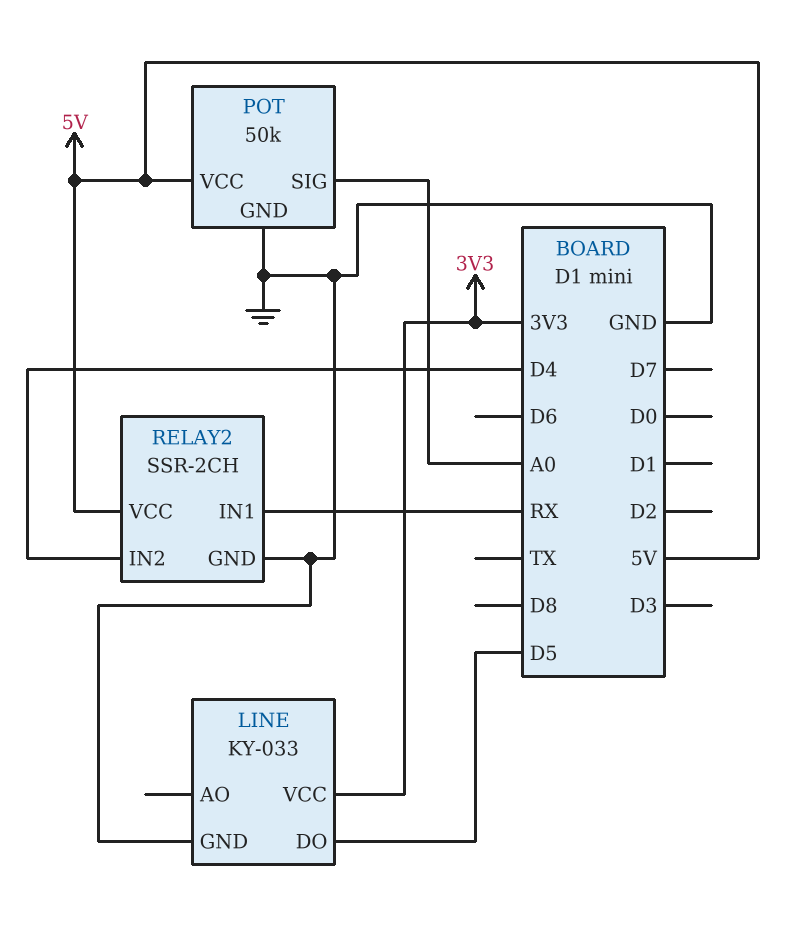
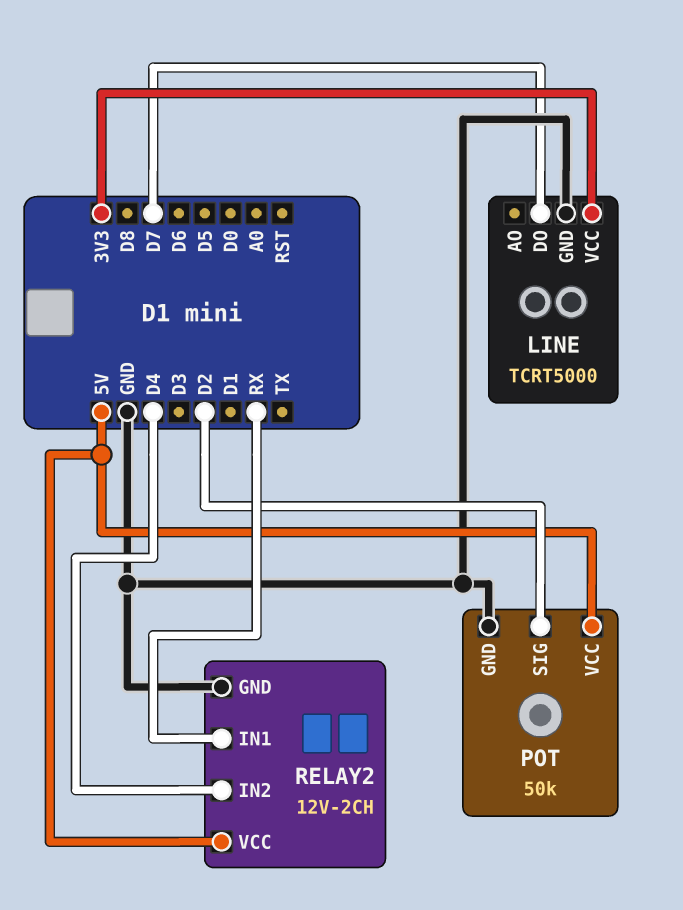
LINE: KY-033 -> TCRT5000
LINE pin DO: D5 -> D7
POT pin SIG: A0 -> D2
RELAY2: SSR-2CH -> 12V-2CH

